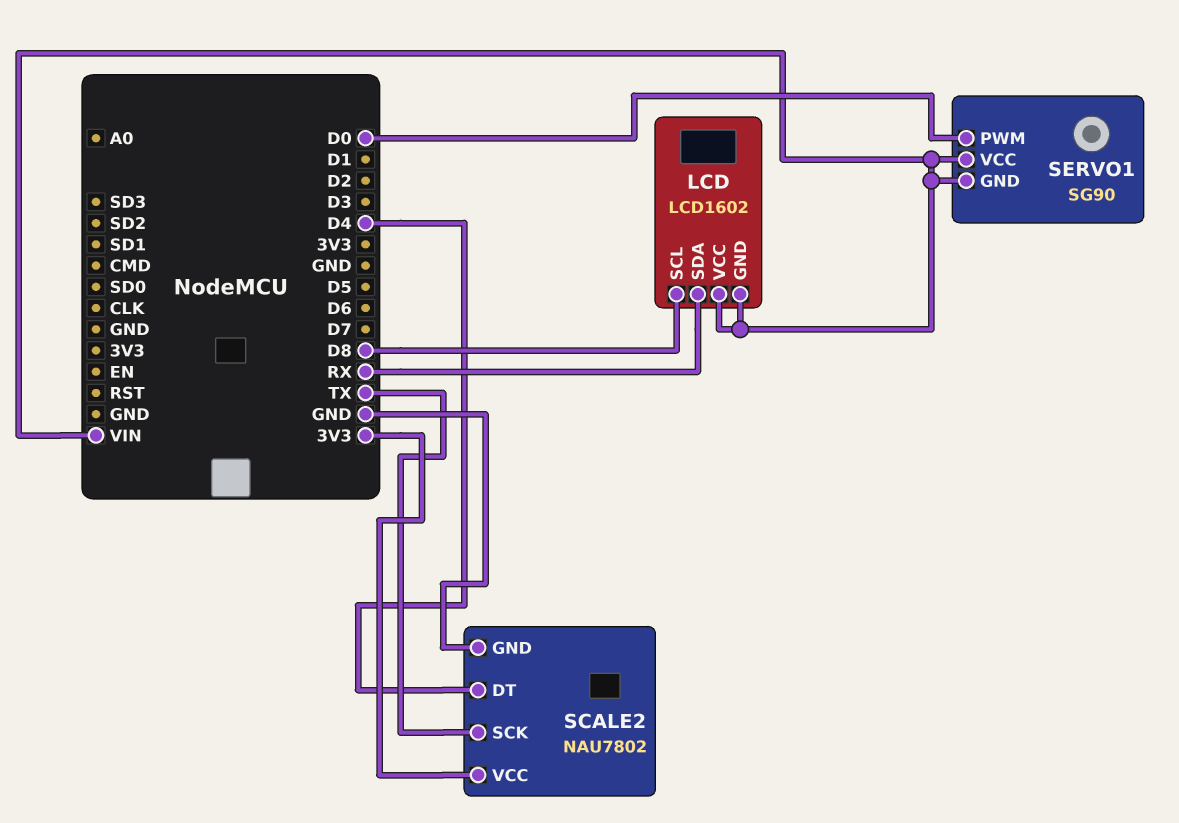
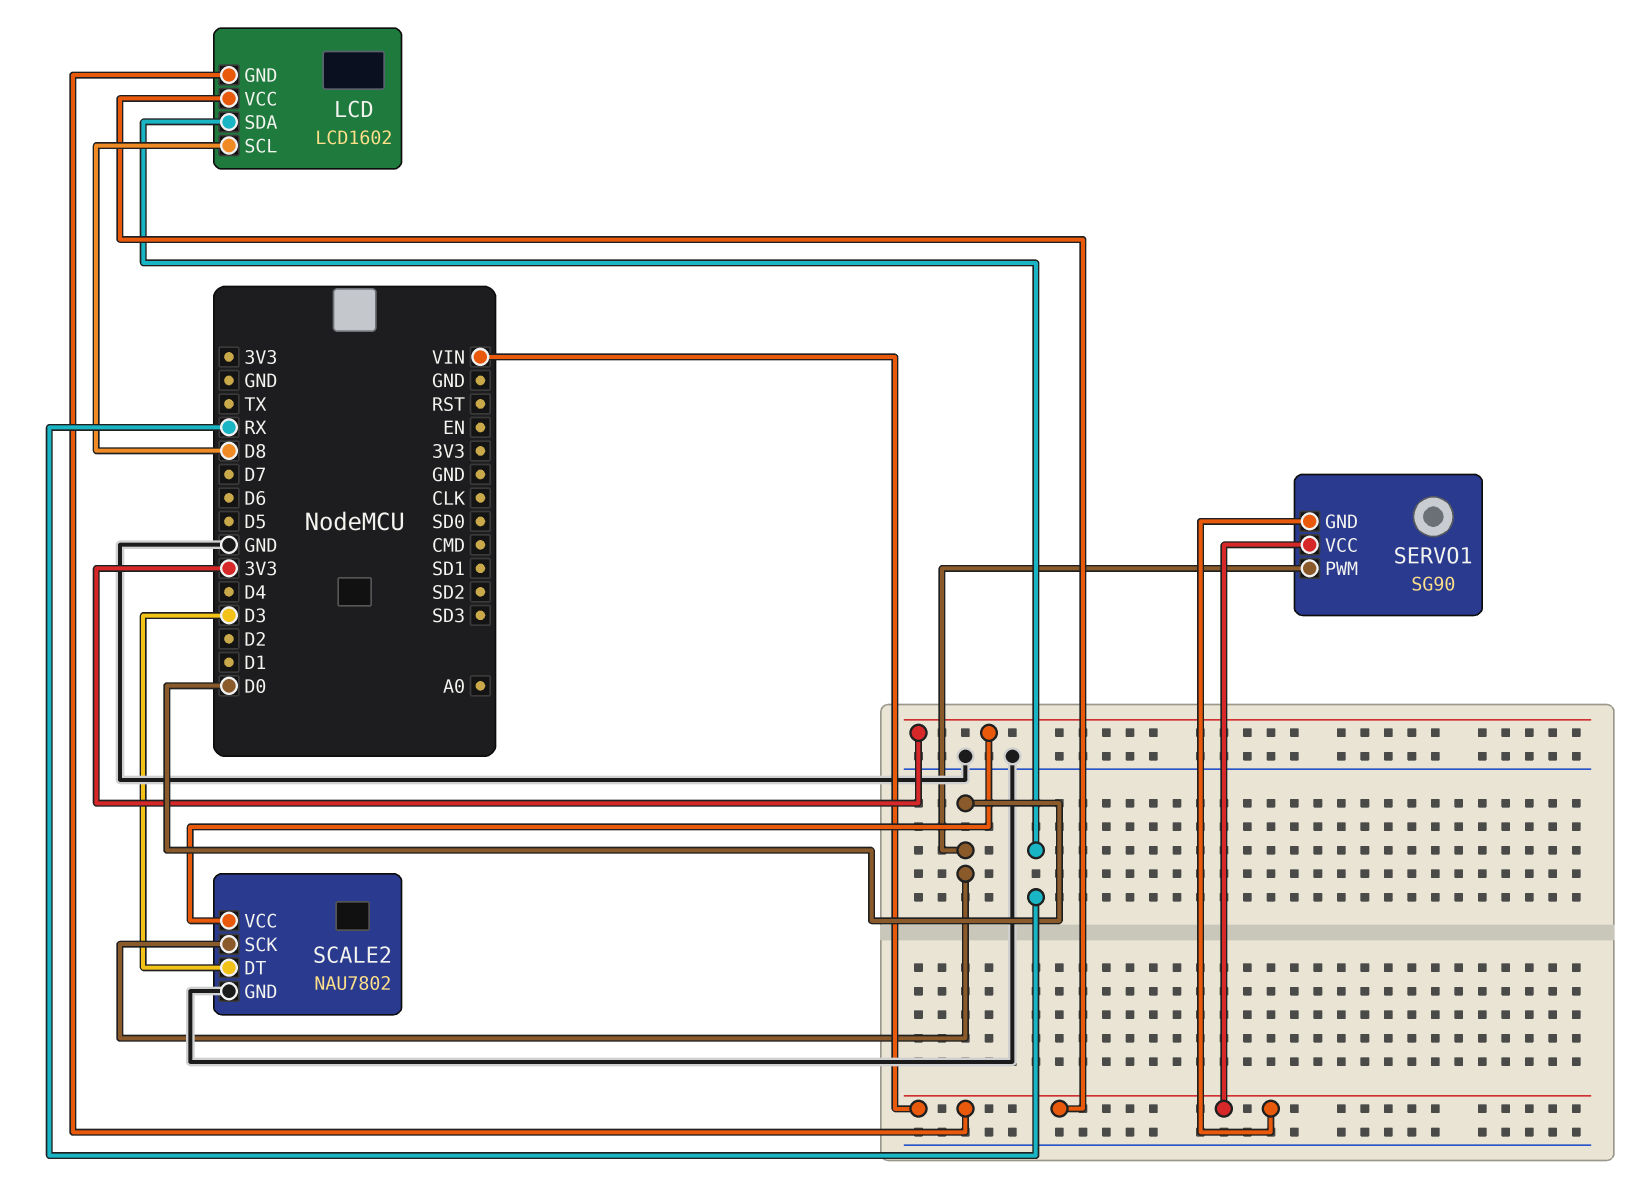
SCALE2 pin DT: D4 -> D3
SCALE2 pin SCK: TX -> D0

